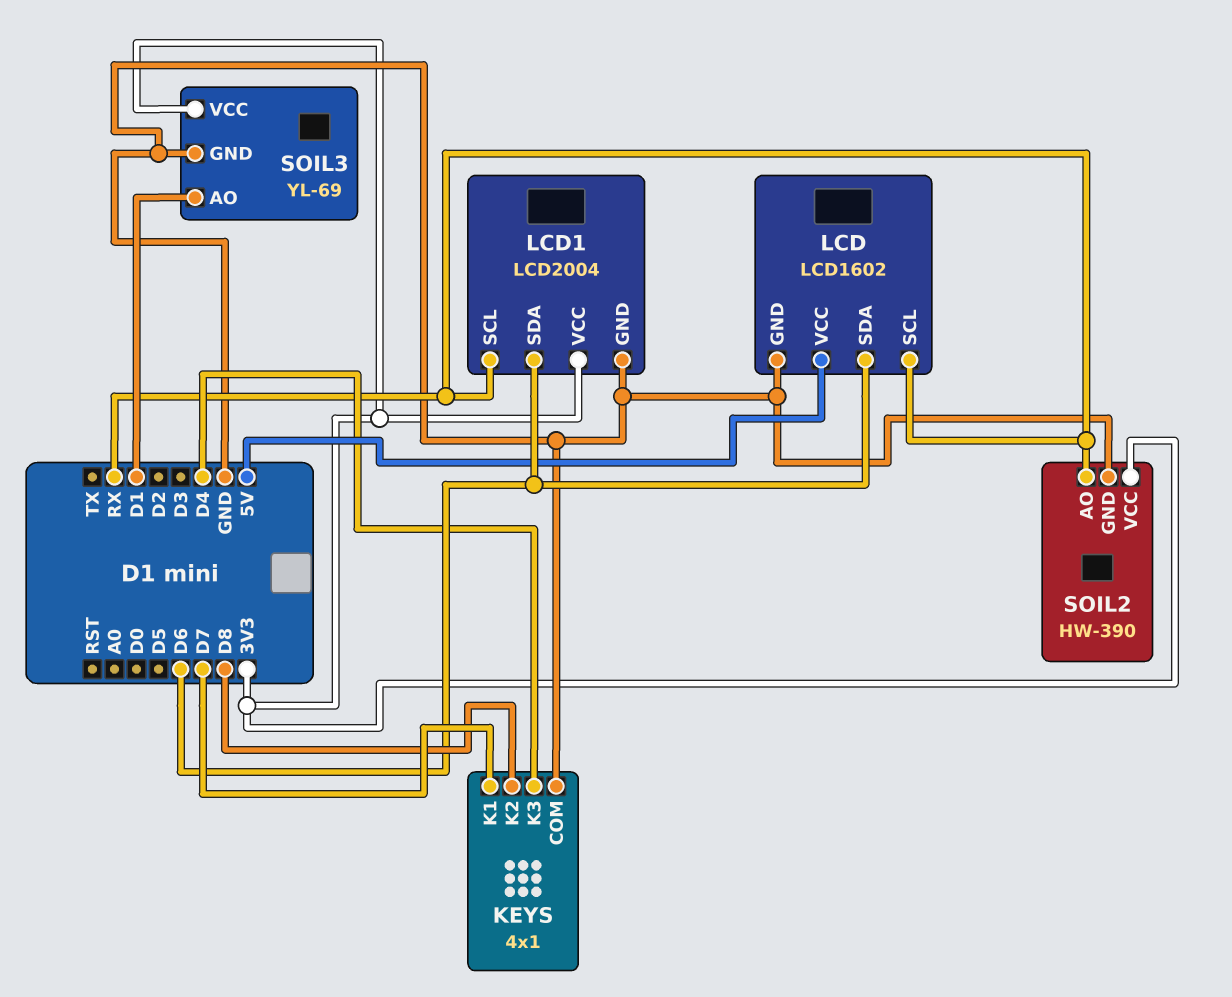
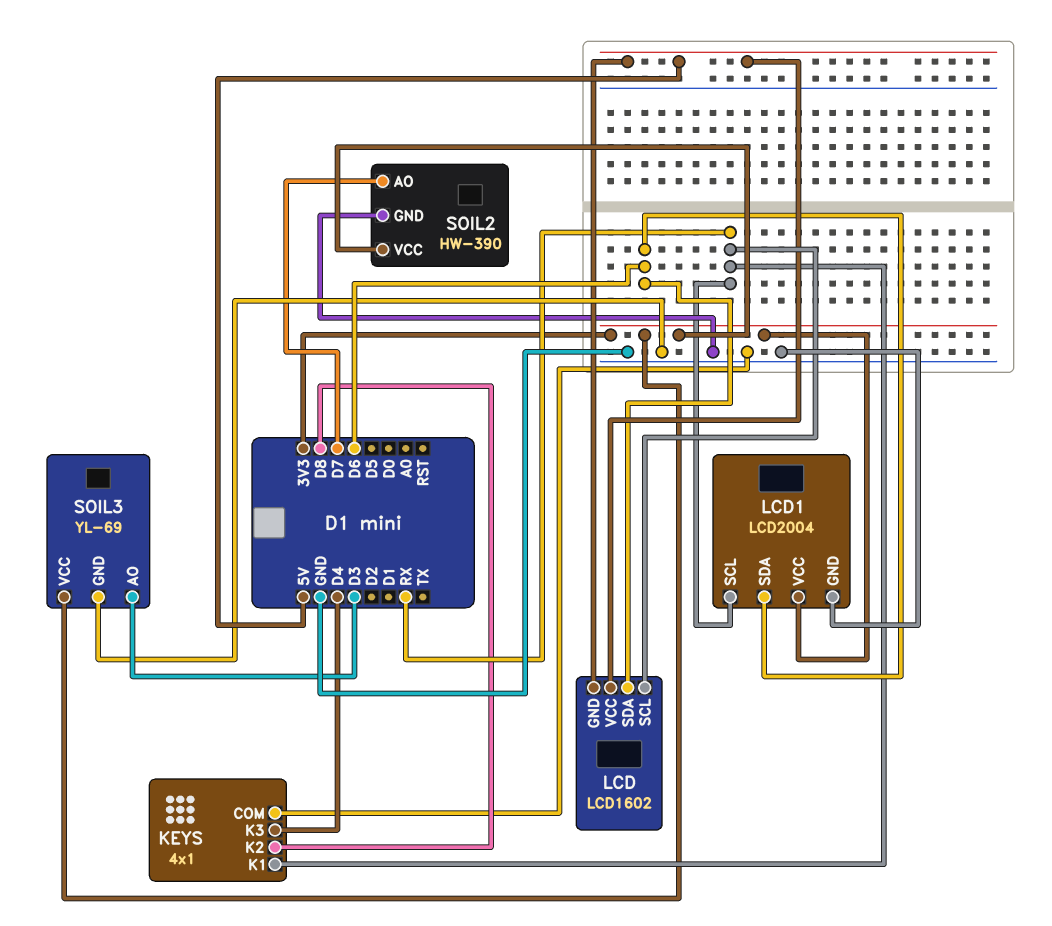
KEYS pin K1: D7 -> RX
LCD pin GND: GND -> 5V
SOIL2 pin AO: RX -> D7
SOIL3 pin AO: D1 -> D3

